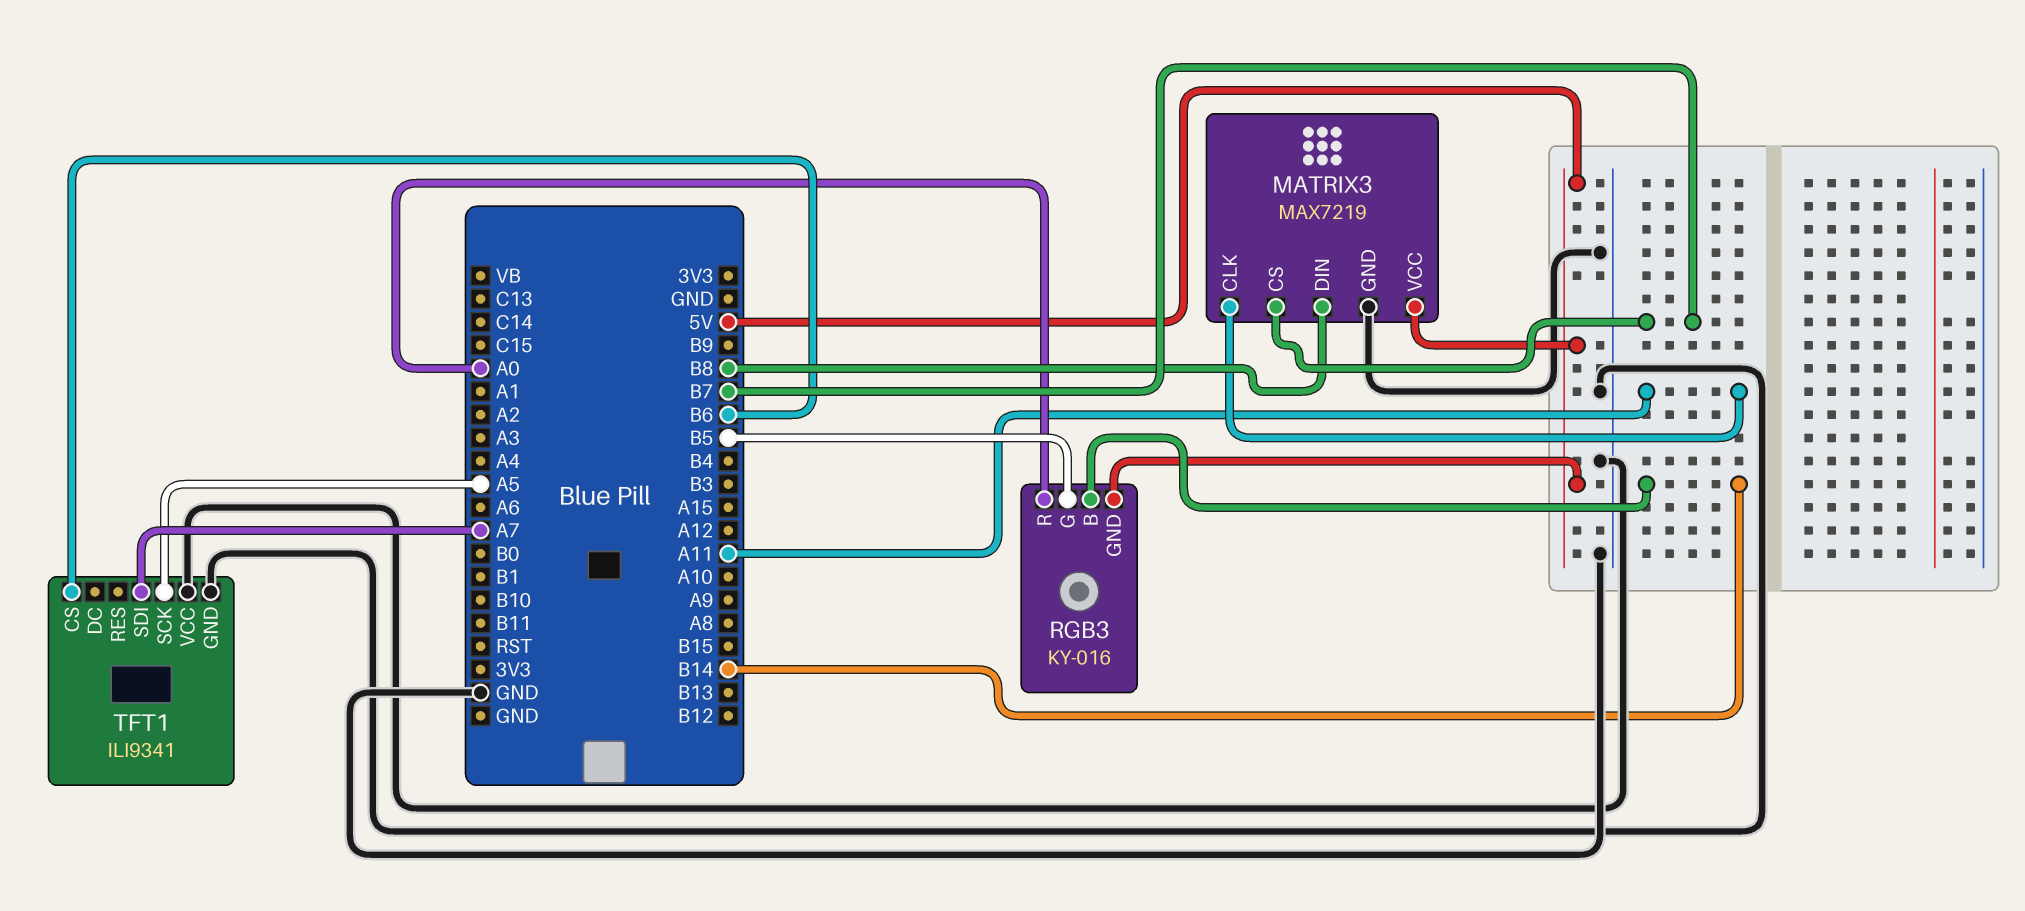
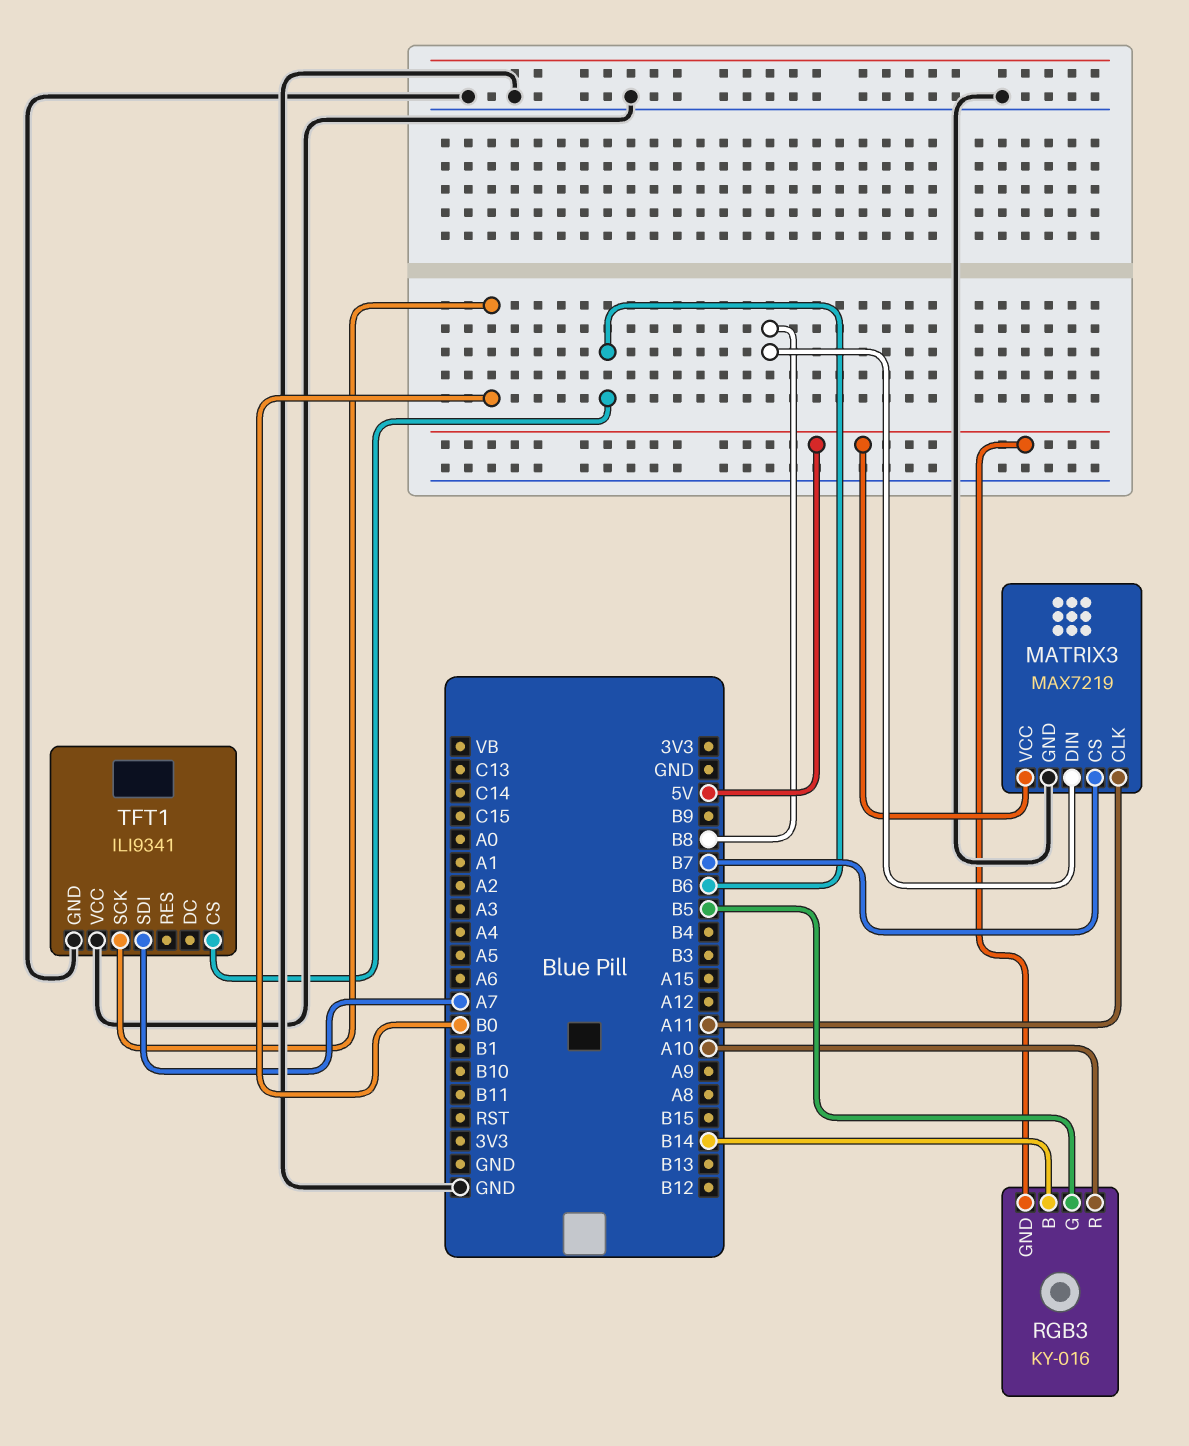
RGB3 pin R: A0 -> A10
TFT1 pin SCK: A5 -> B0

